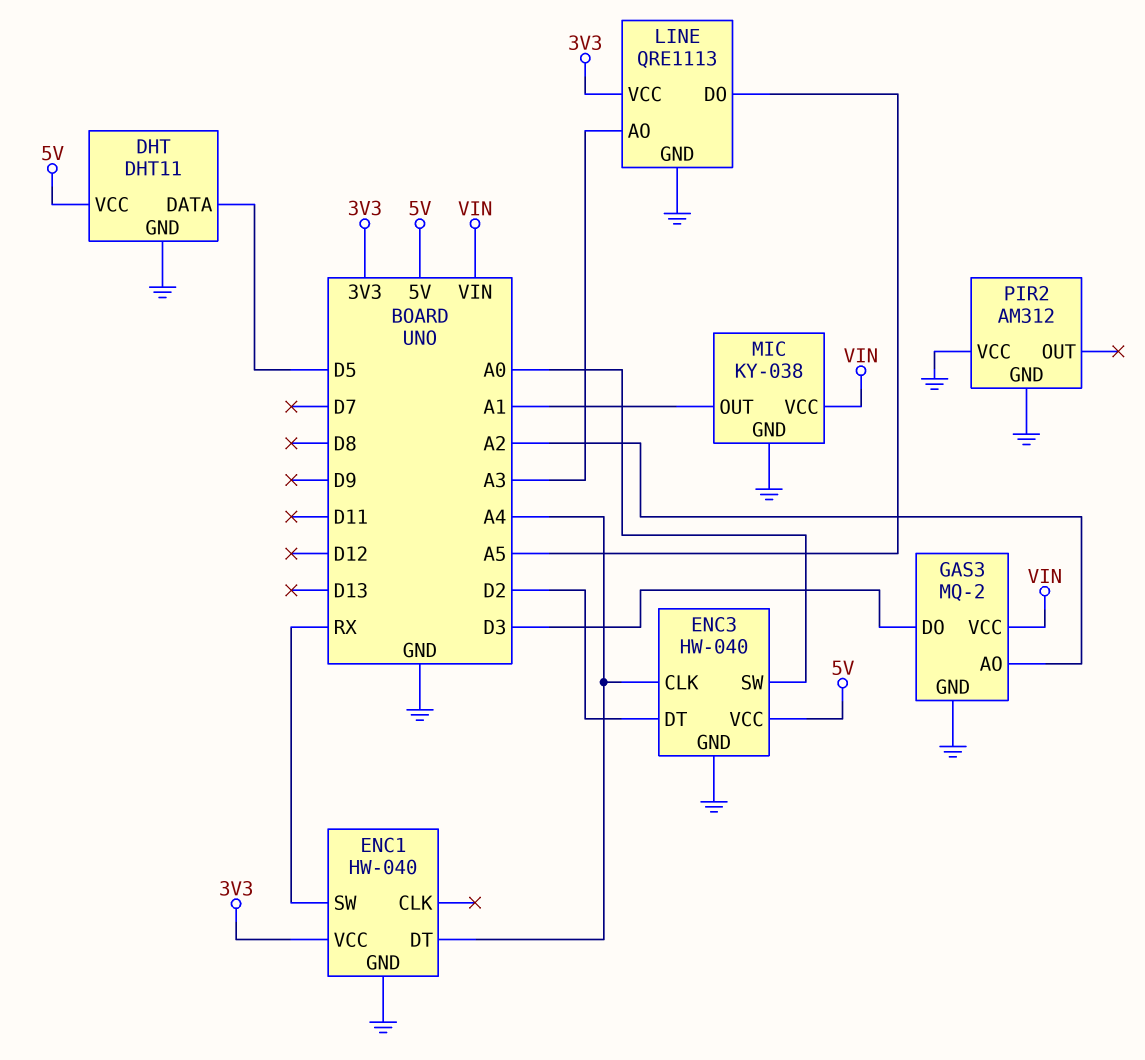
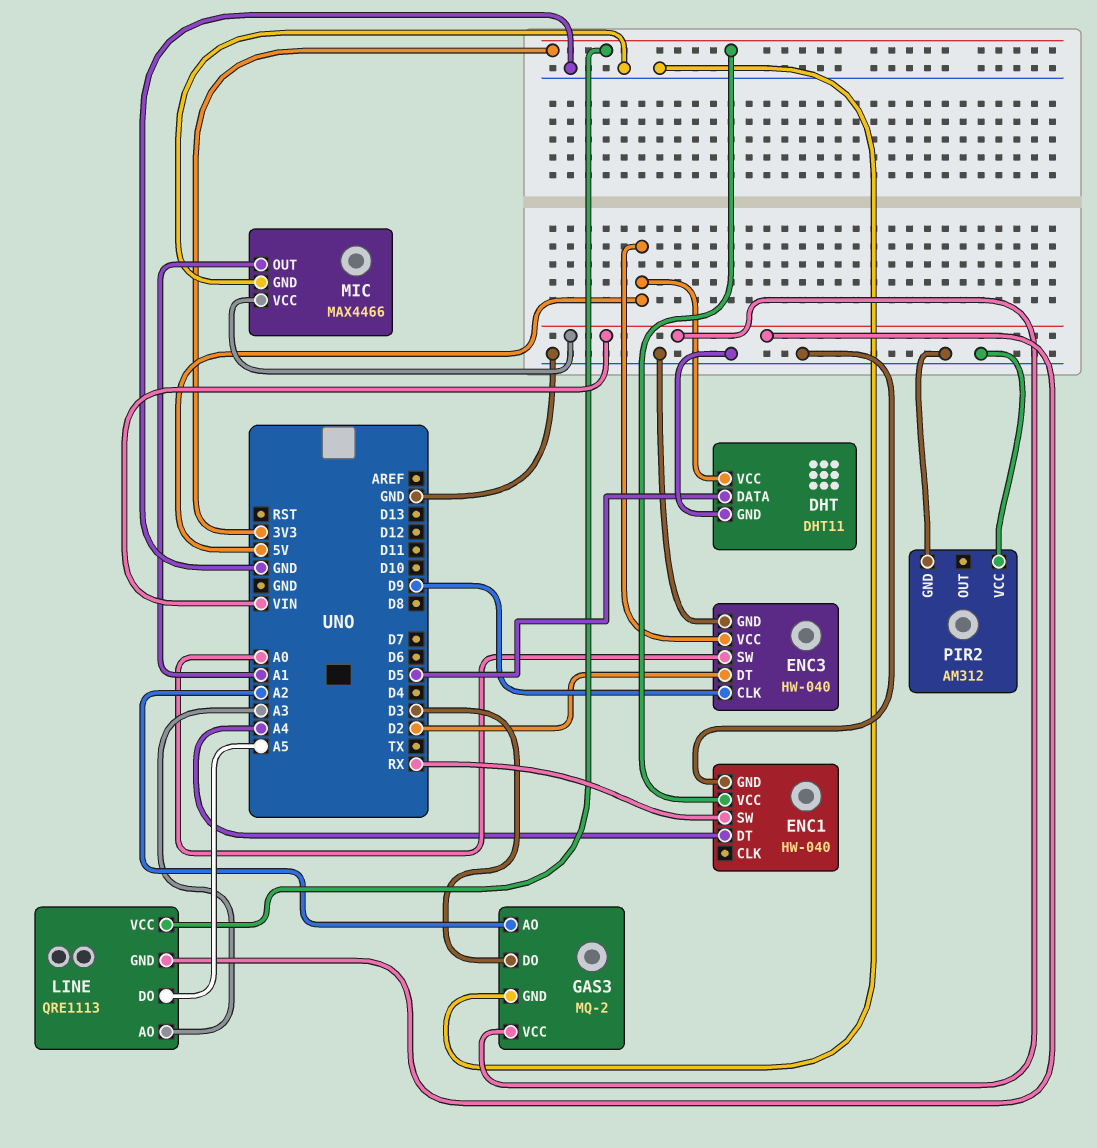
ENC3 pin CLK: A4 -> D9
LINE pin GND: GND -> VIN
MIC: KY-038 -> MAX4466

